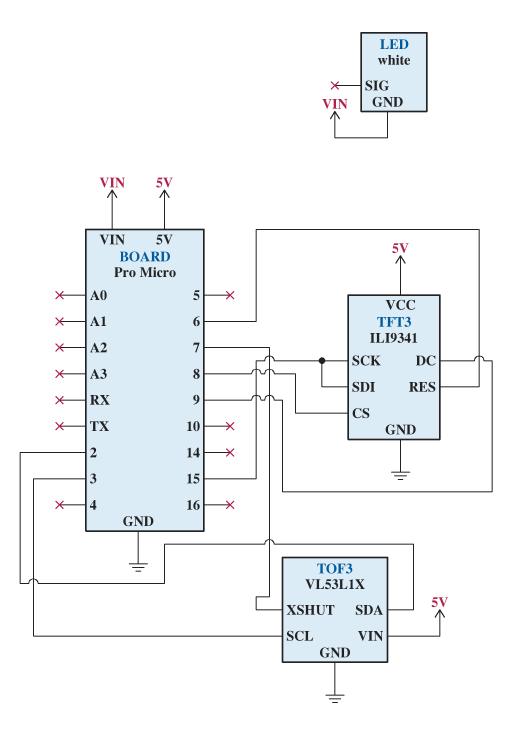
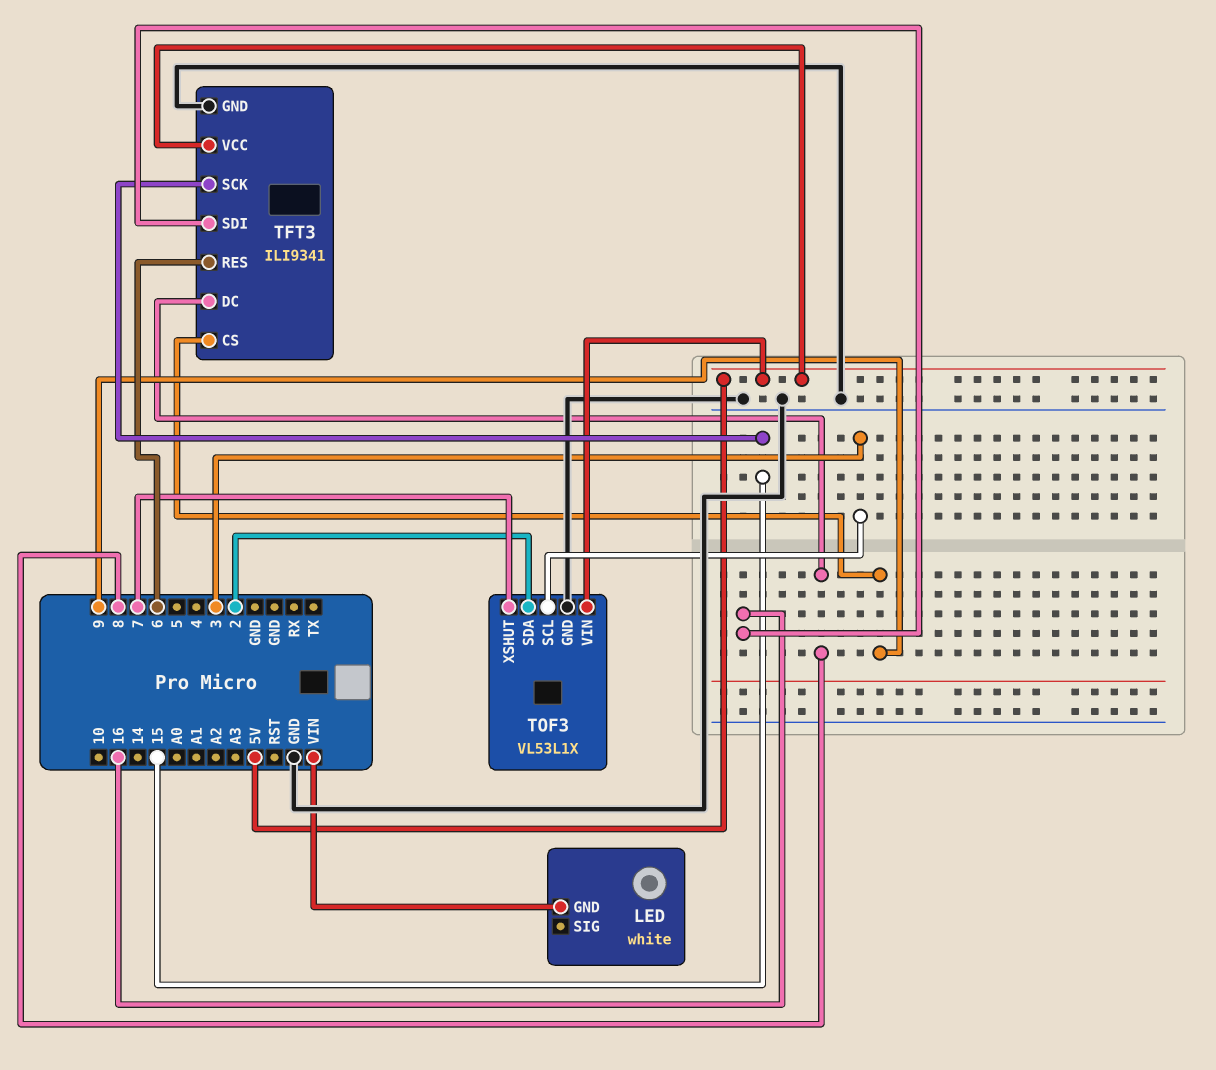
TFT3 pin CS: 8 -> 9
TFT3 pin DC: 9 -> 8
TFT3 pin SDI: 15 -> 16

